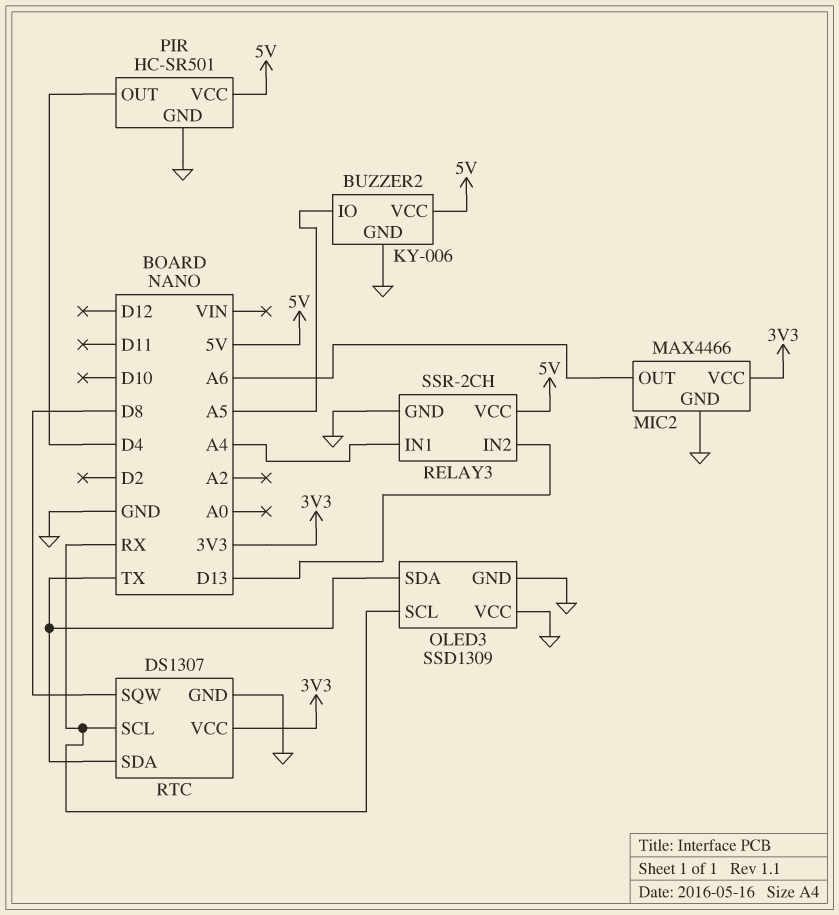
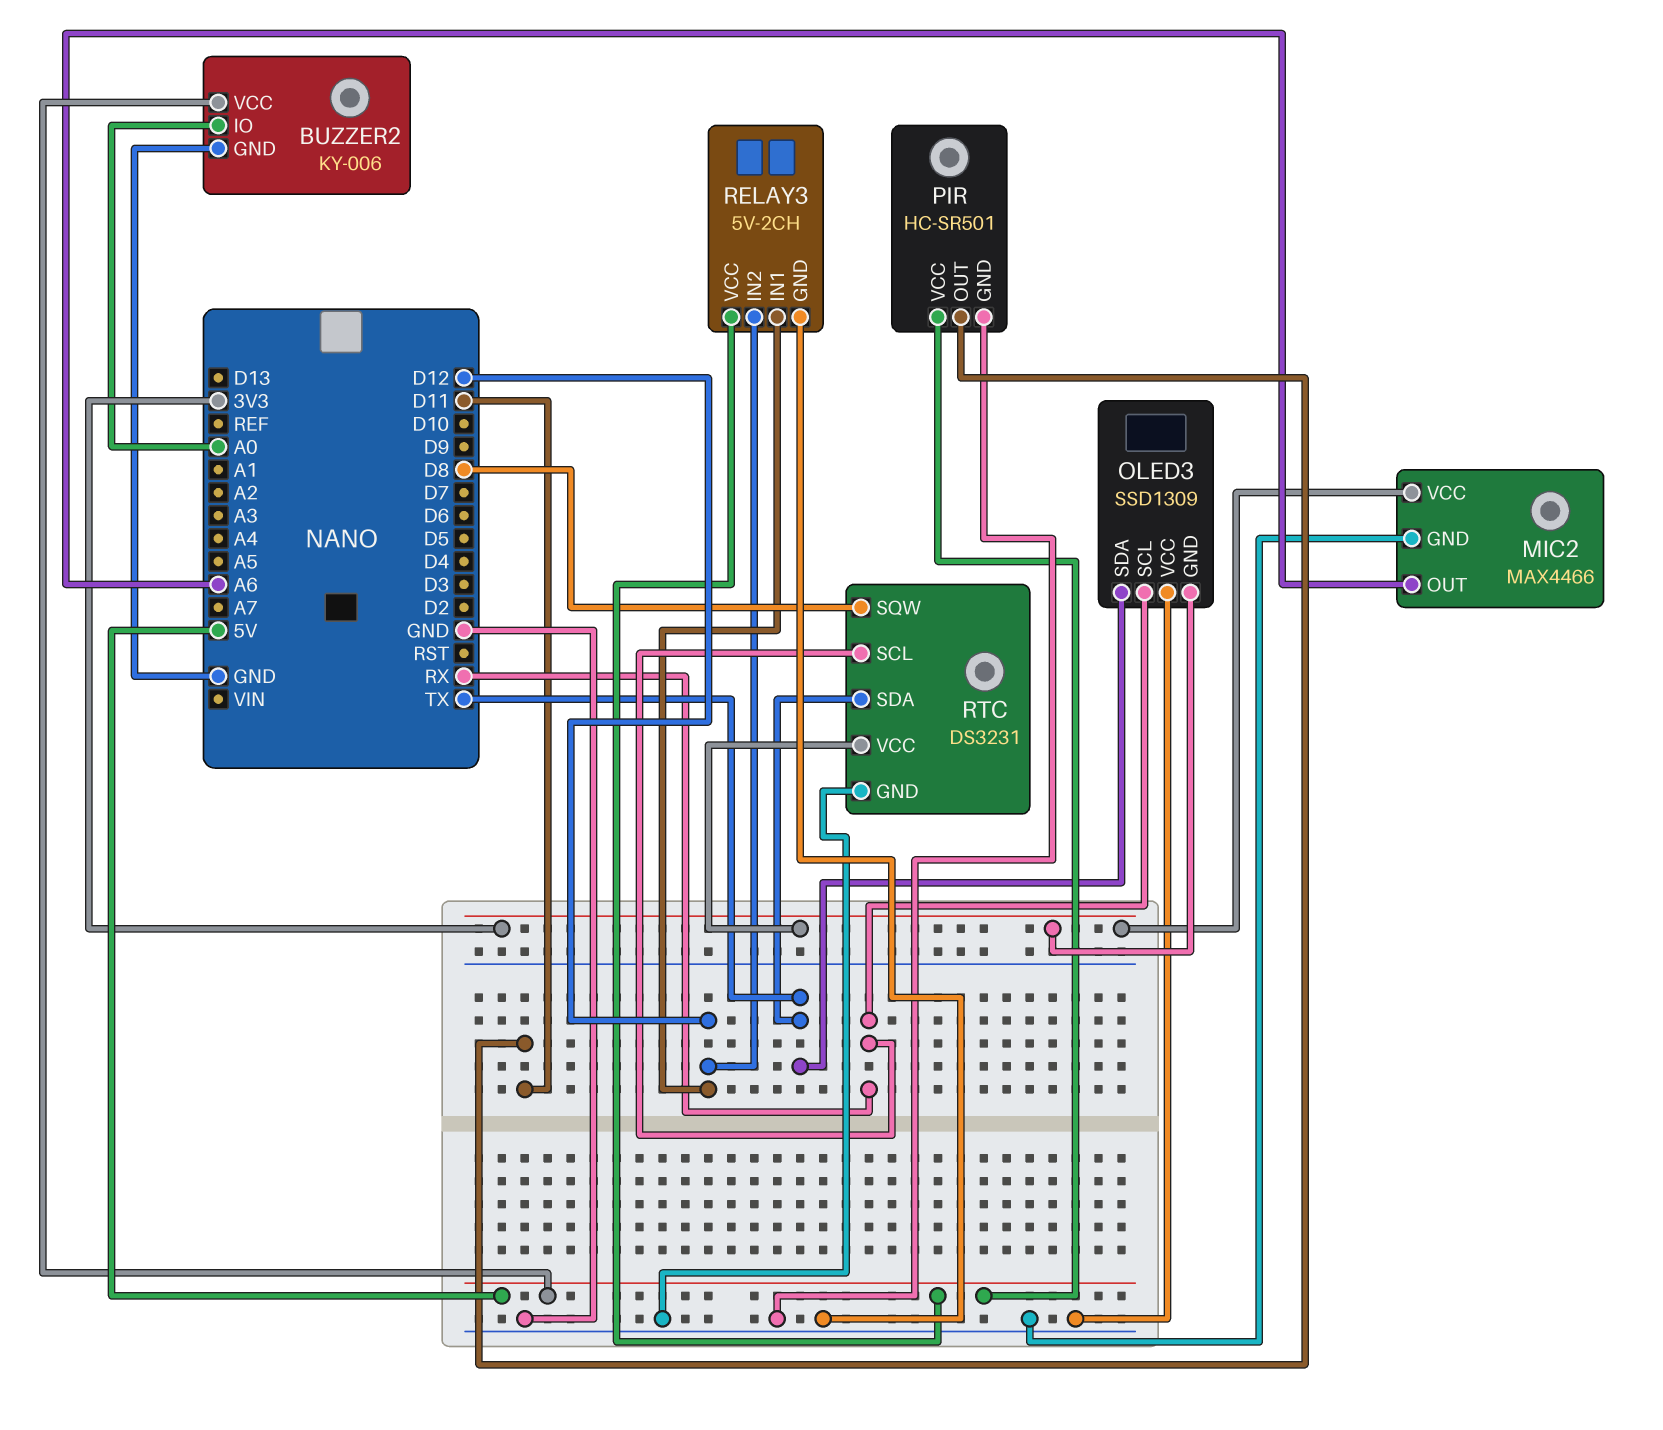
BUZZER2 pin IO: A5 -> A0
OLED3 pin GND: GND -> 3V3
PIR pin OUT: D4 -> D11
RELAY3: SSR-2CH -> 5V-2CH
RELAY3 pin IN1: A4 -> D12
RELAY3 pin IN2: D13 -> D12
RTC: DS1307 -> DS3231

